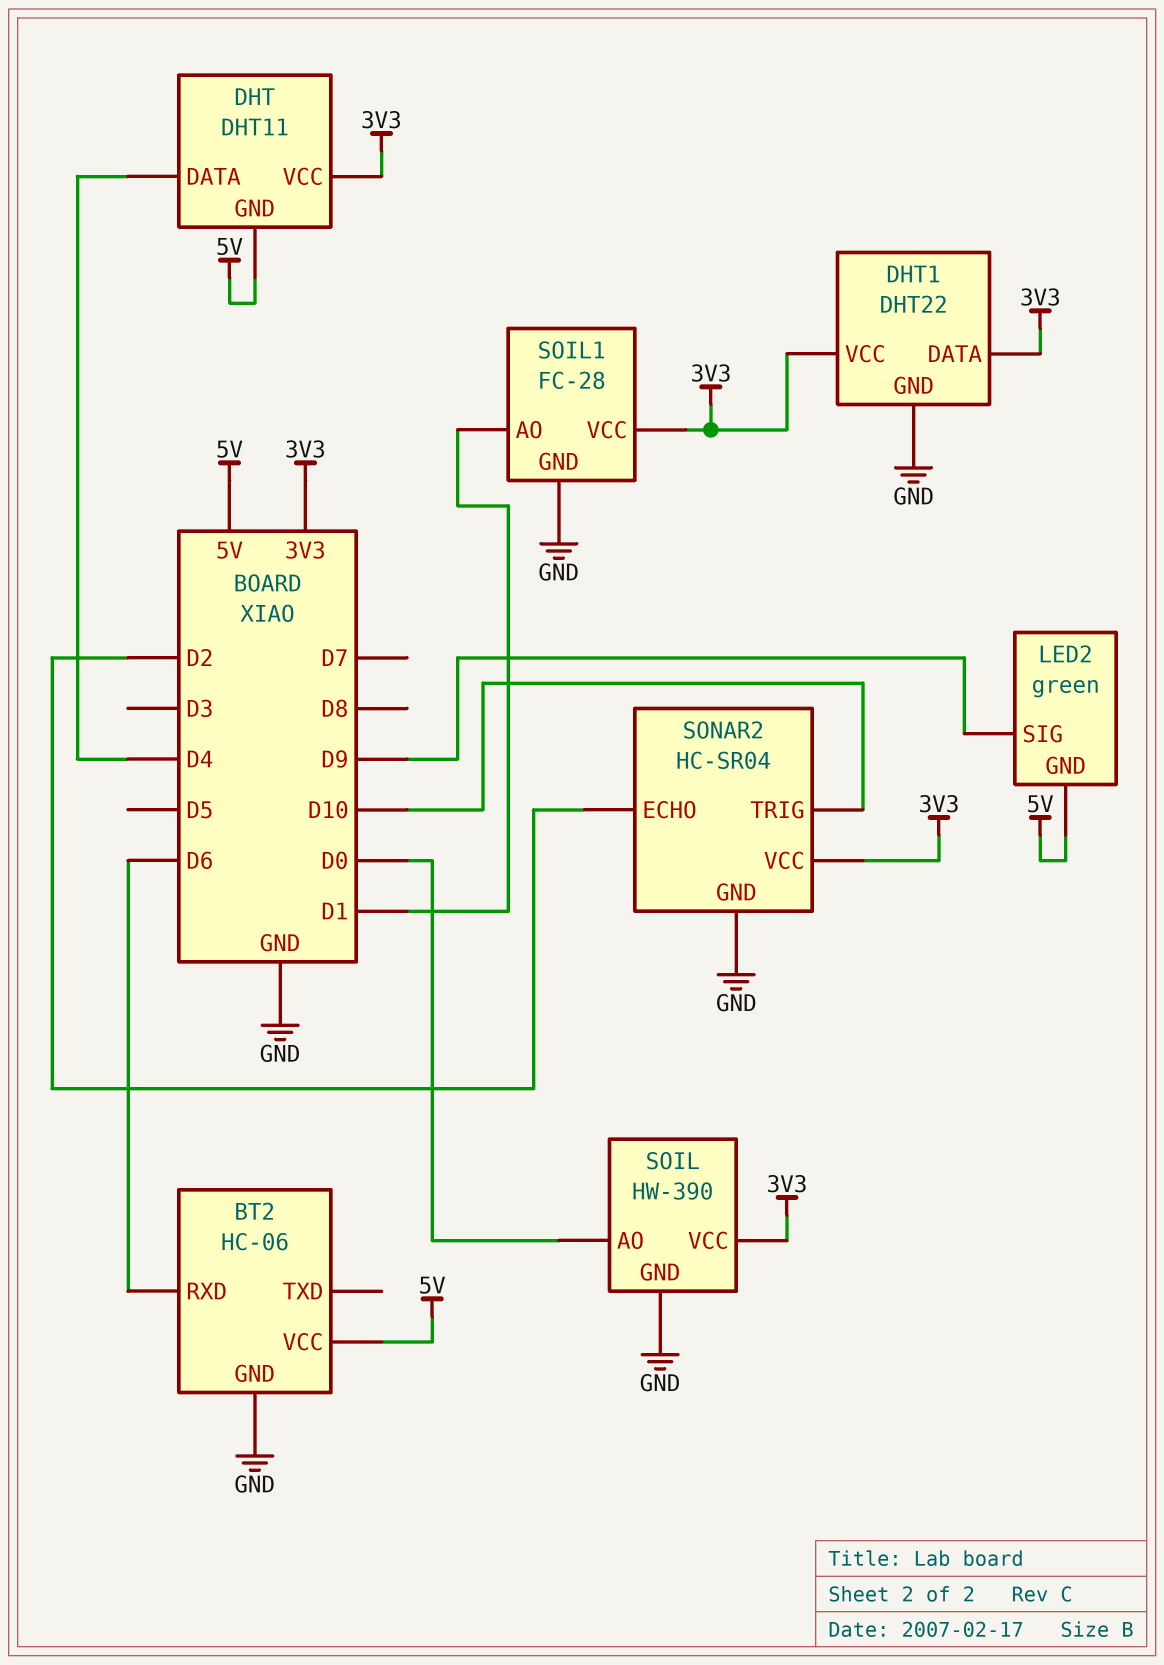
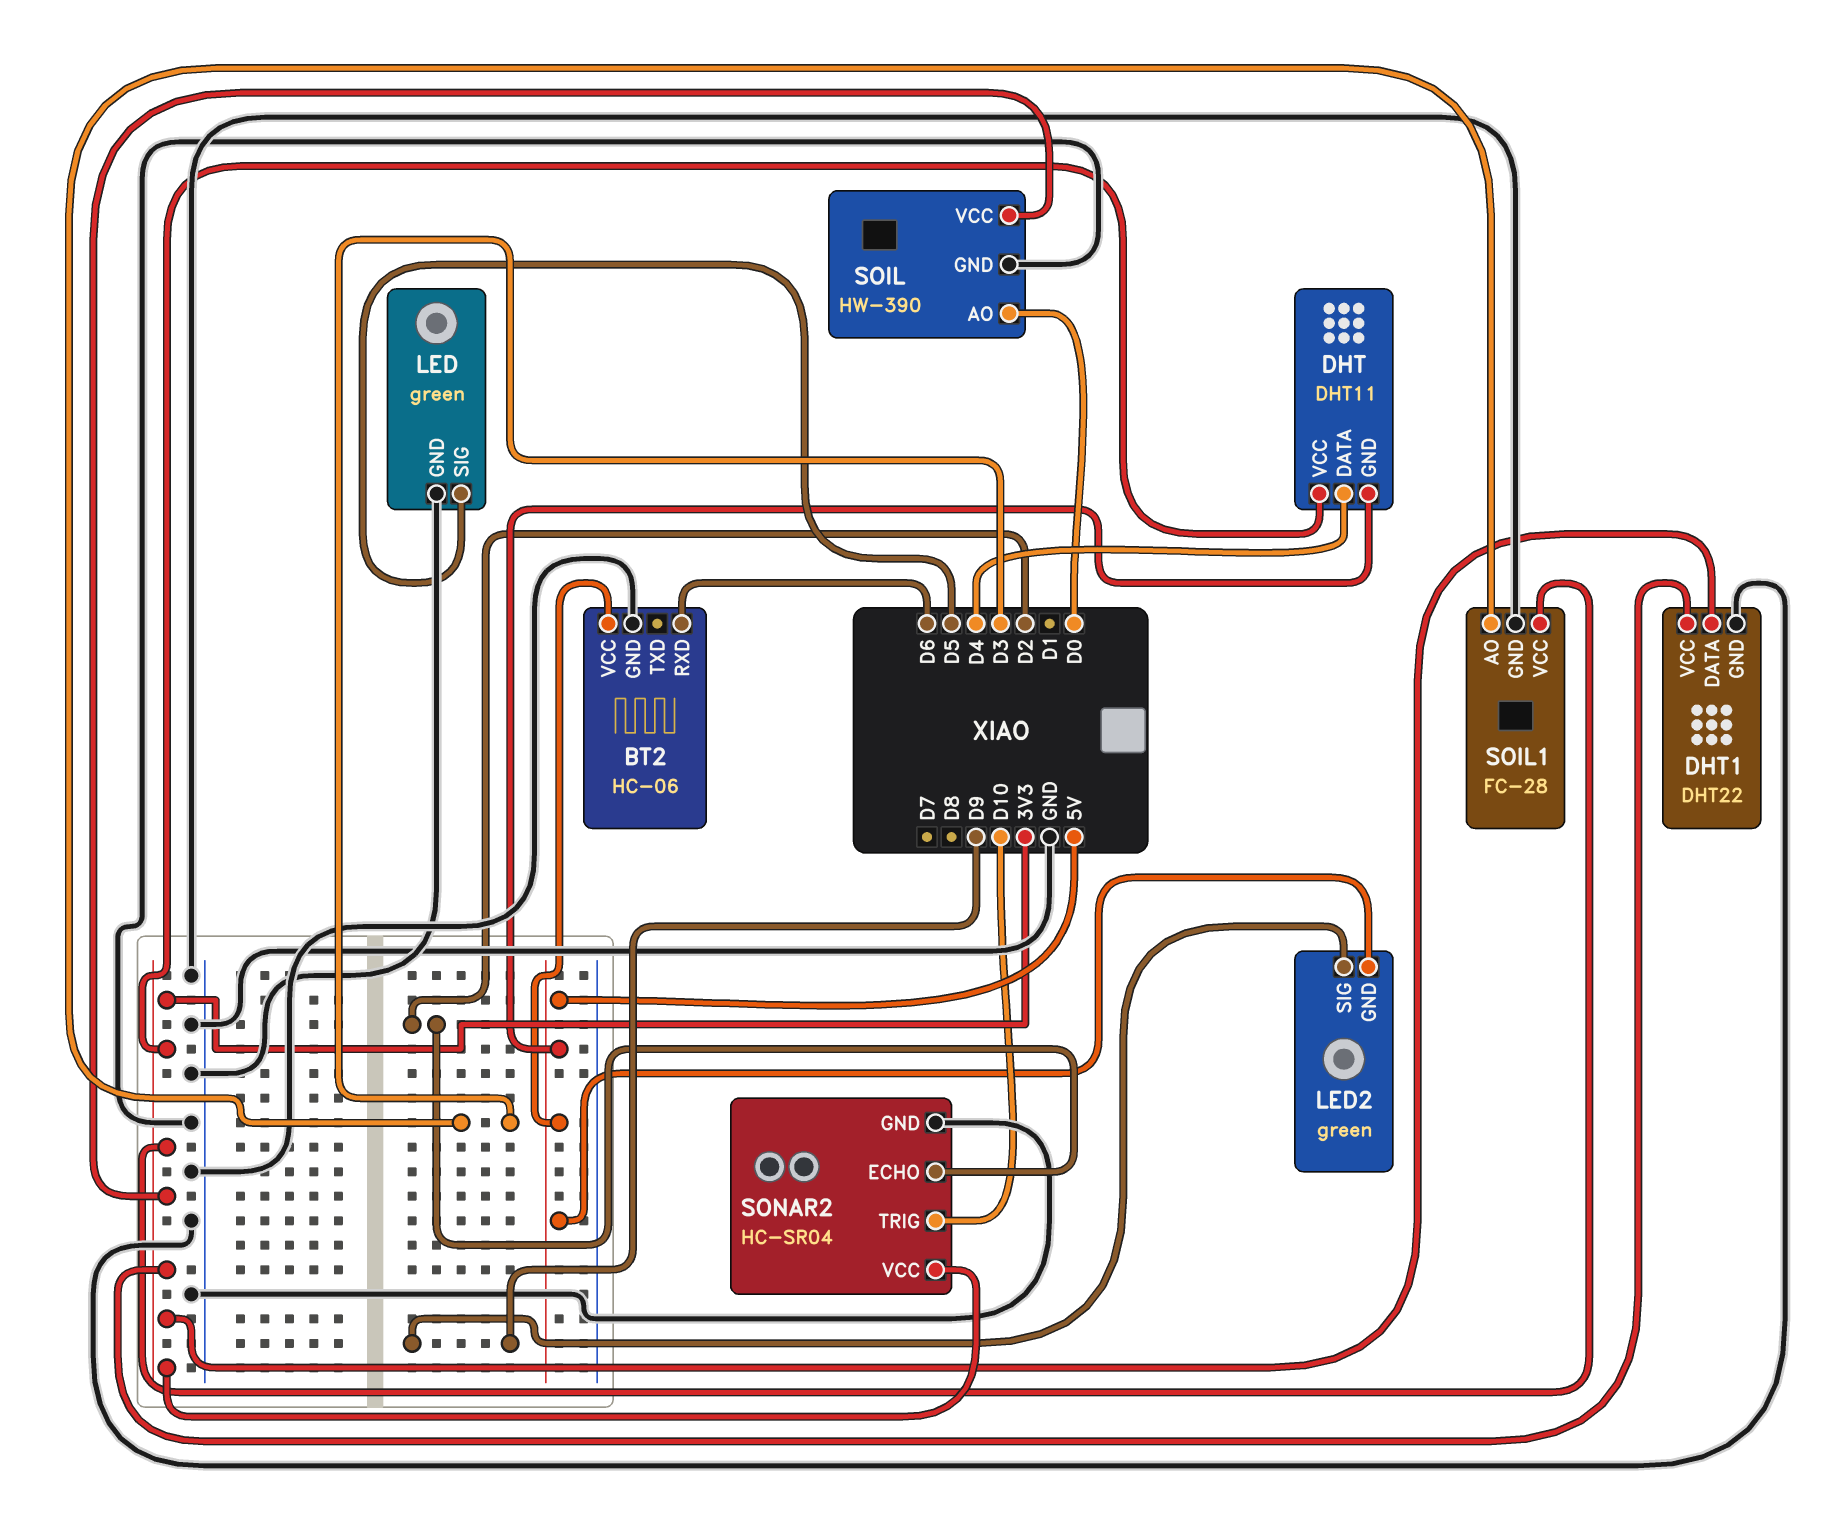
LED: none -> green
LED pin GND: none -> GND
LED pin SIG: none -> D5
SOIL1 pin AO: D1 -> D3

